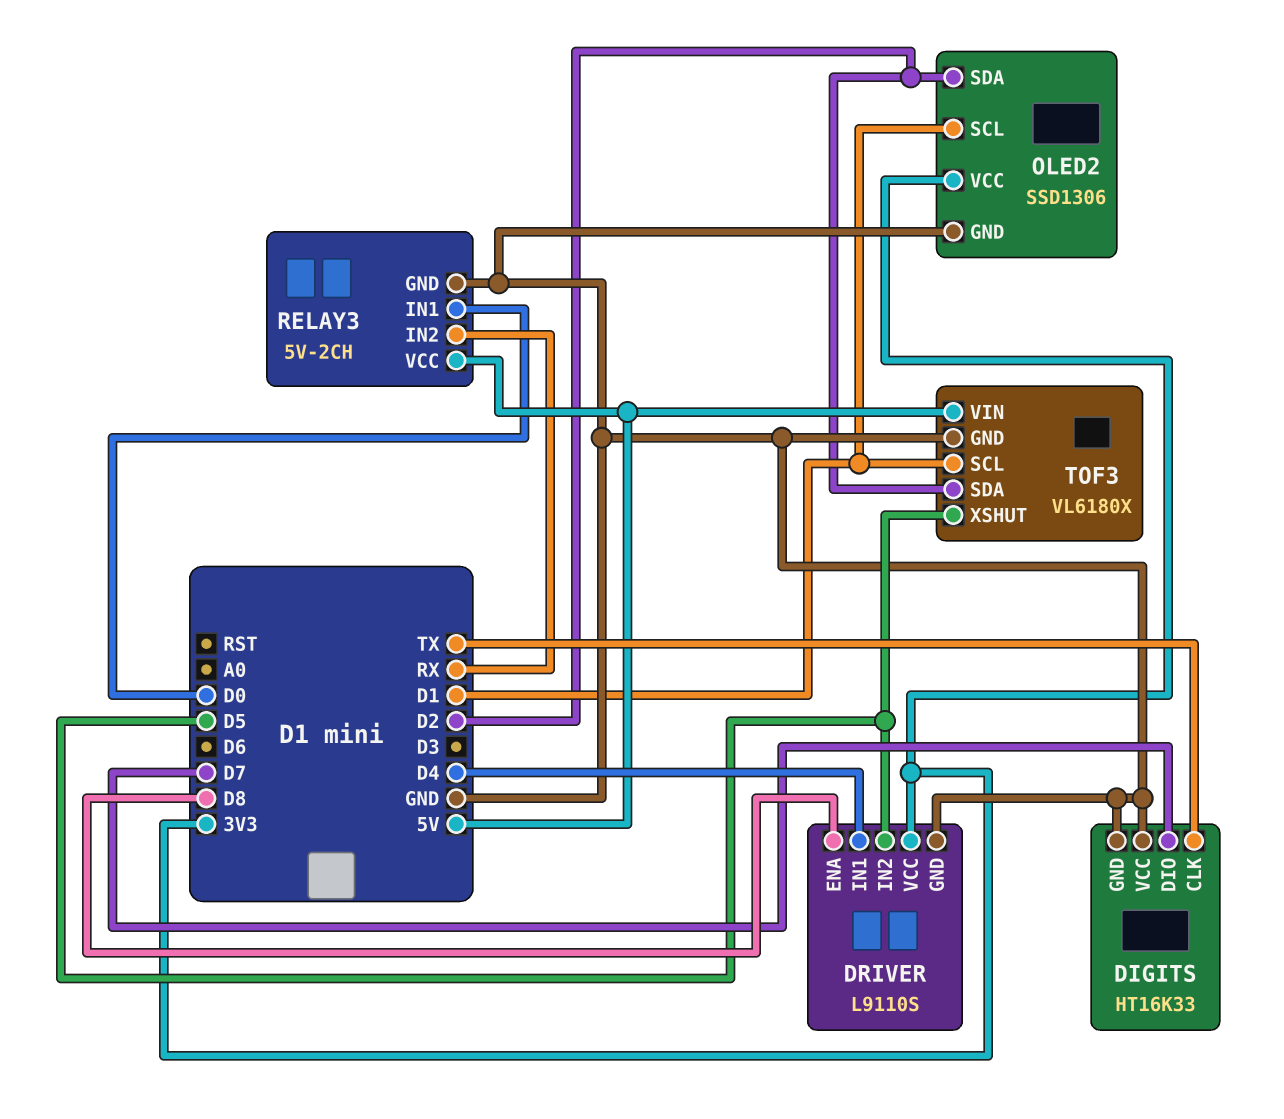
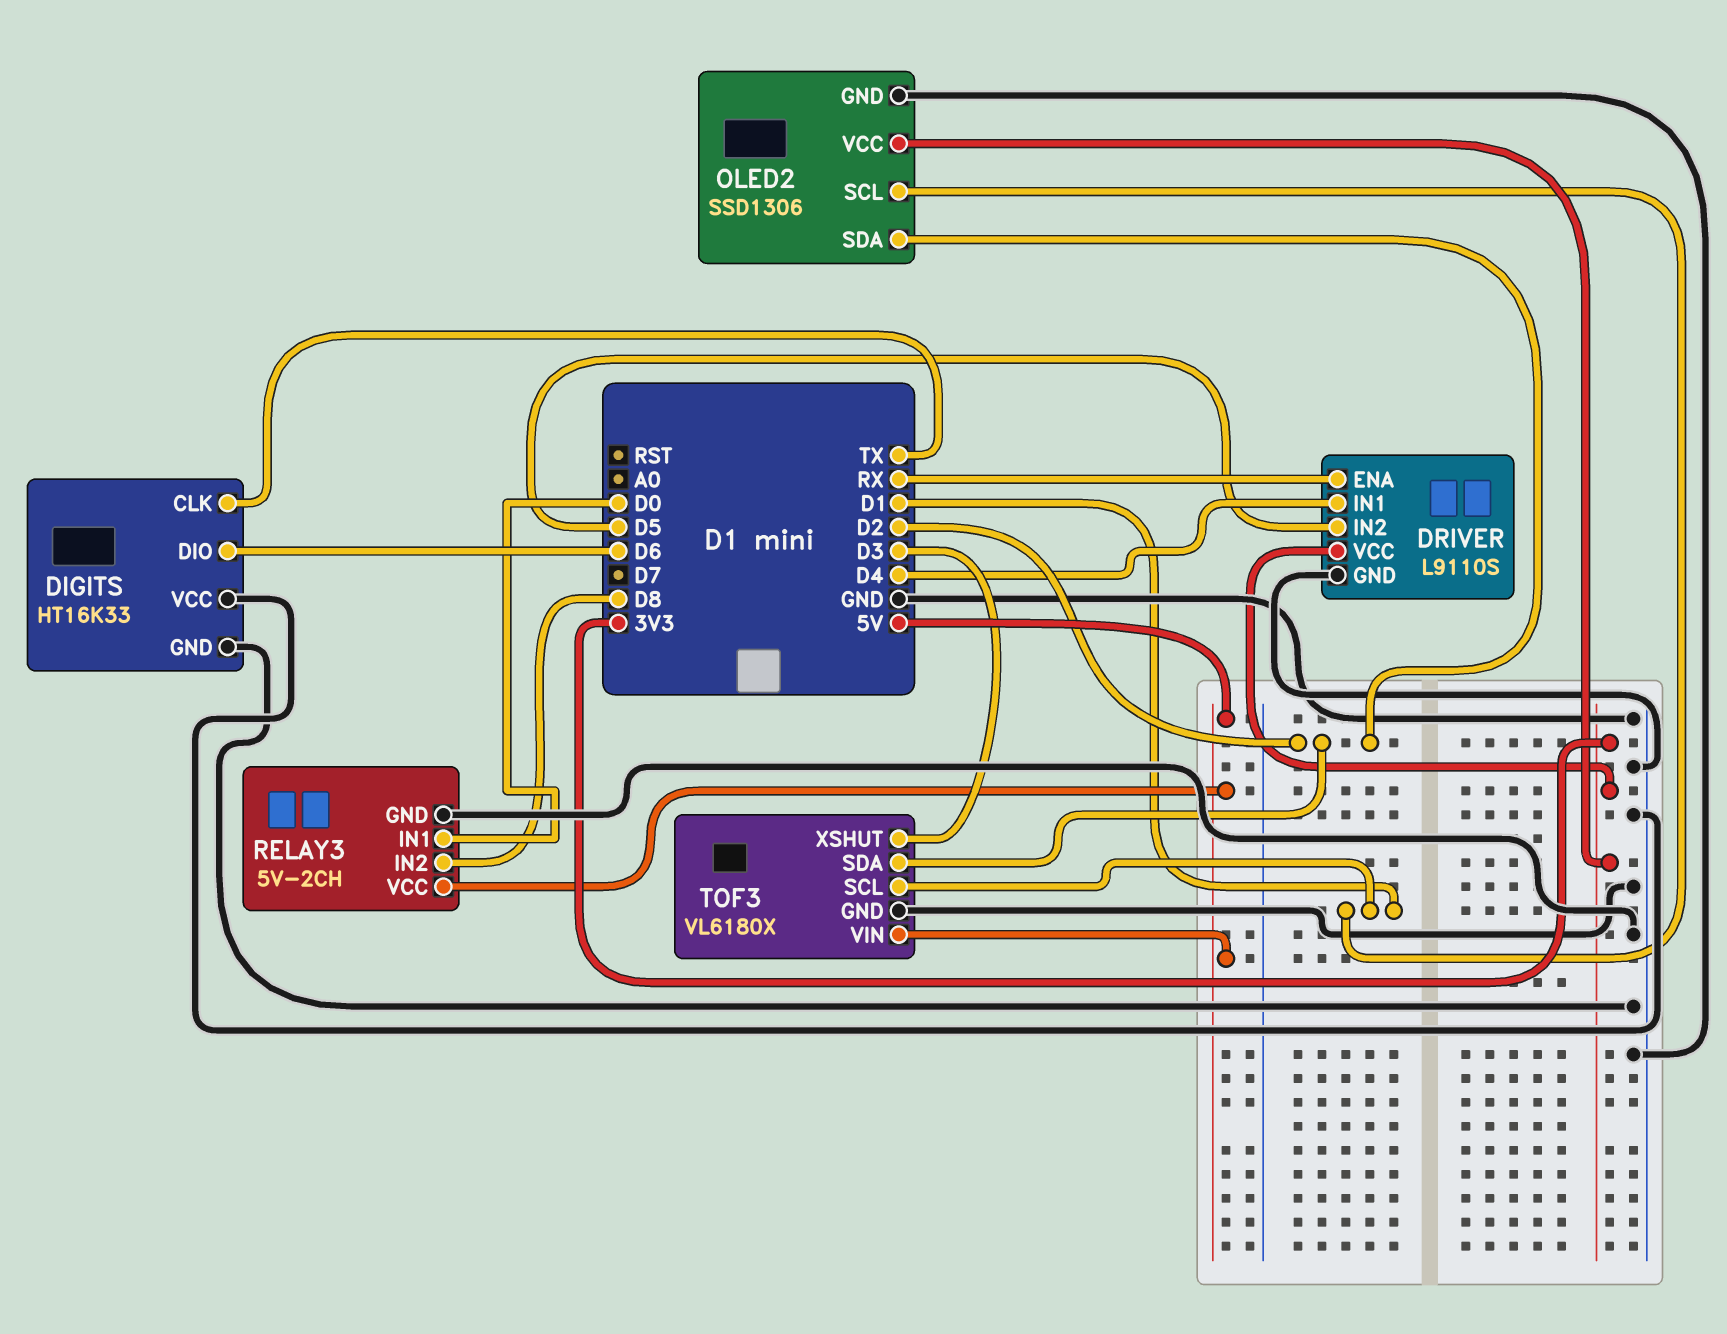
DIGITS pin DIO: D7 -> D6
DRIVER pin ENA: D8 -> RX
RELAY3 pin IN2: RX -> D8
TOF3 pin XSHUT: D5 -> D3

